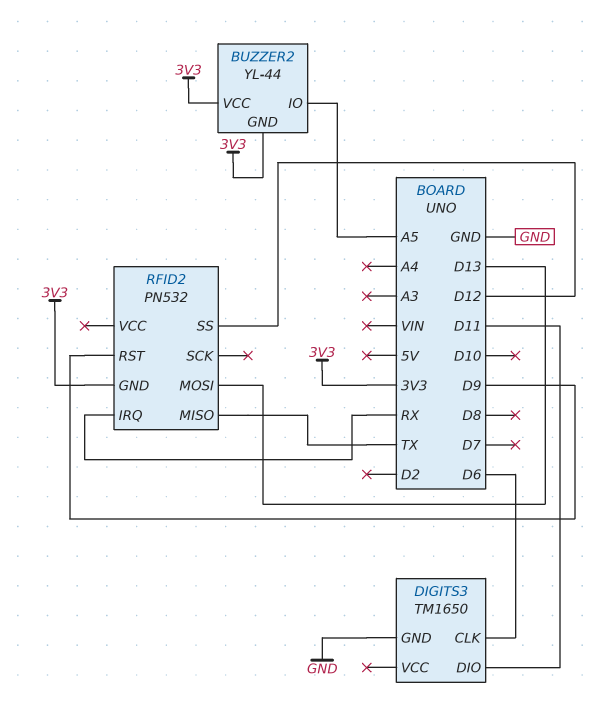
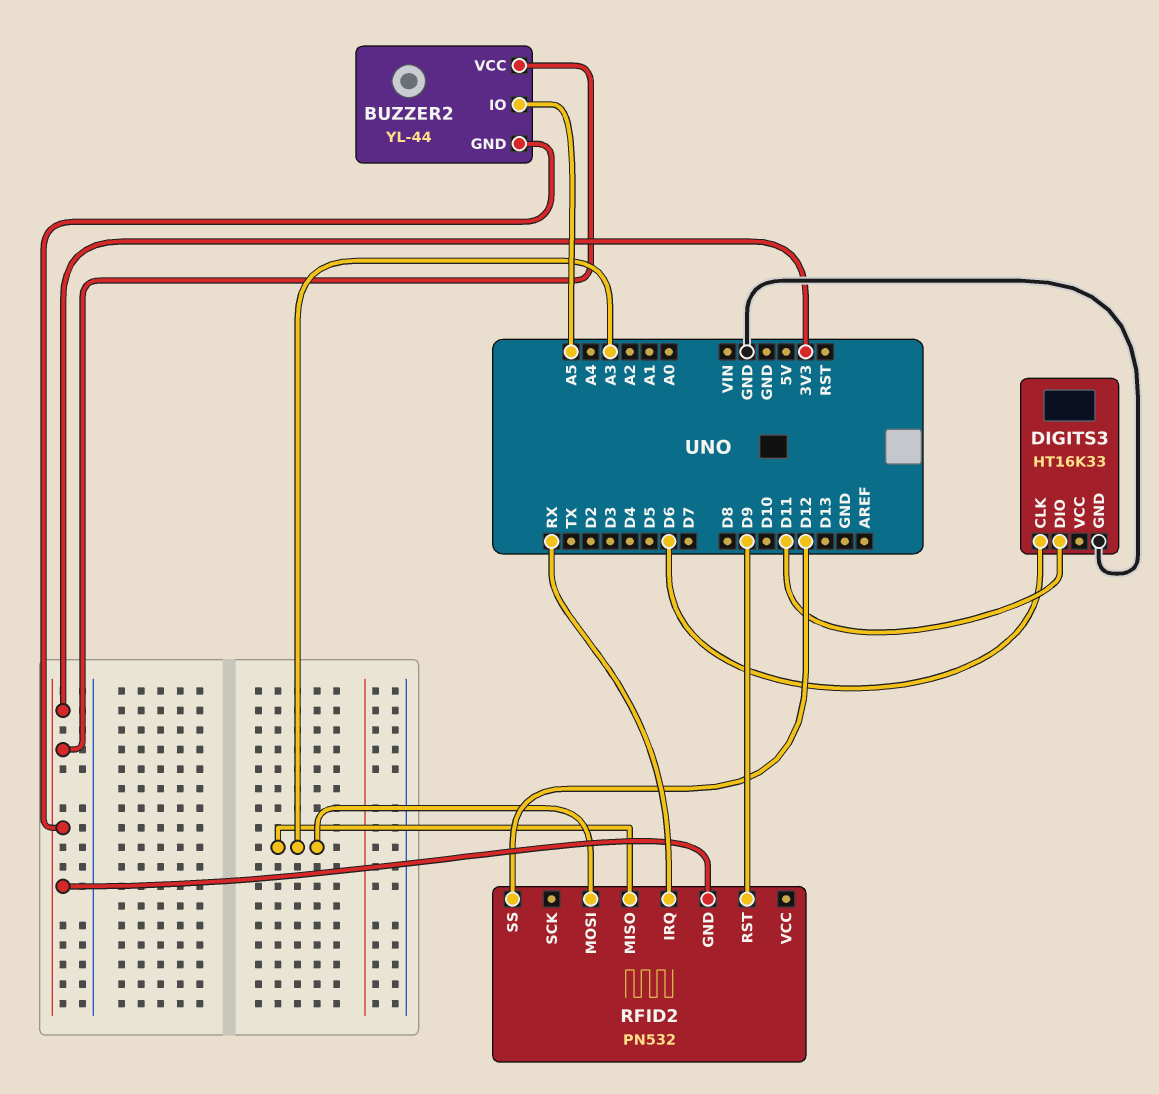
DIGITS3: TM1650 -> HT16K33
RFID2 pin MISO: TX -> A3
RFID2 pin MOSI: D13 -> A3

